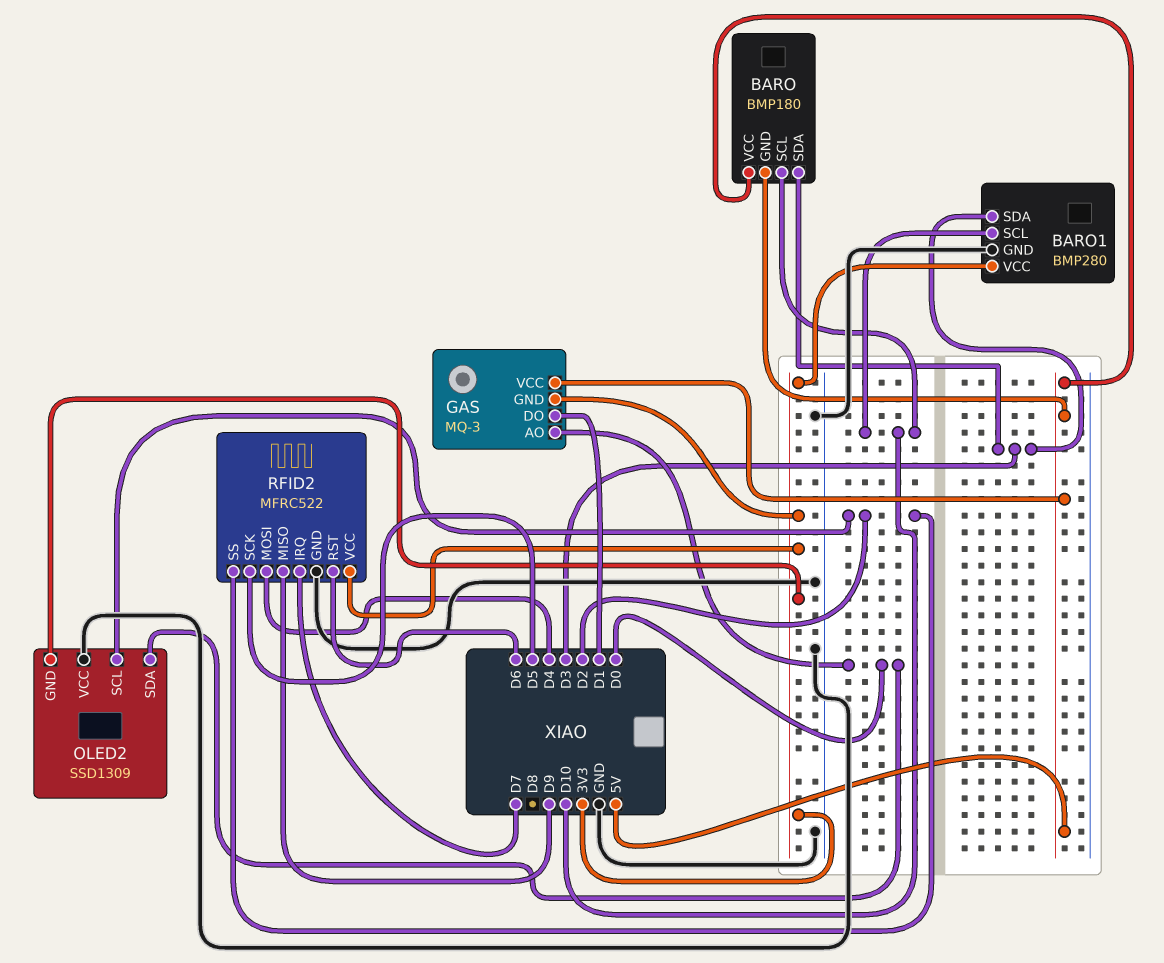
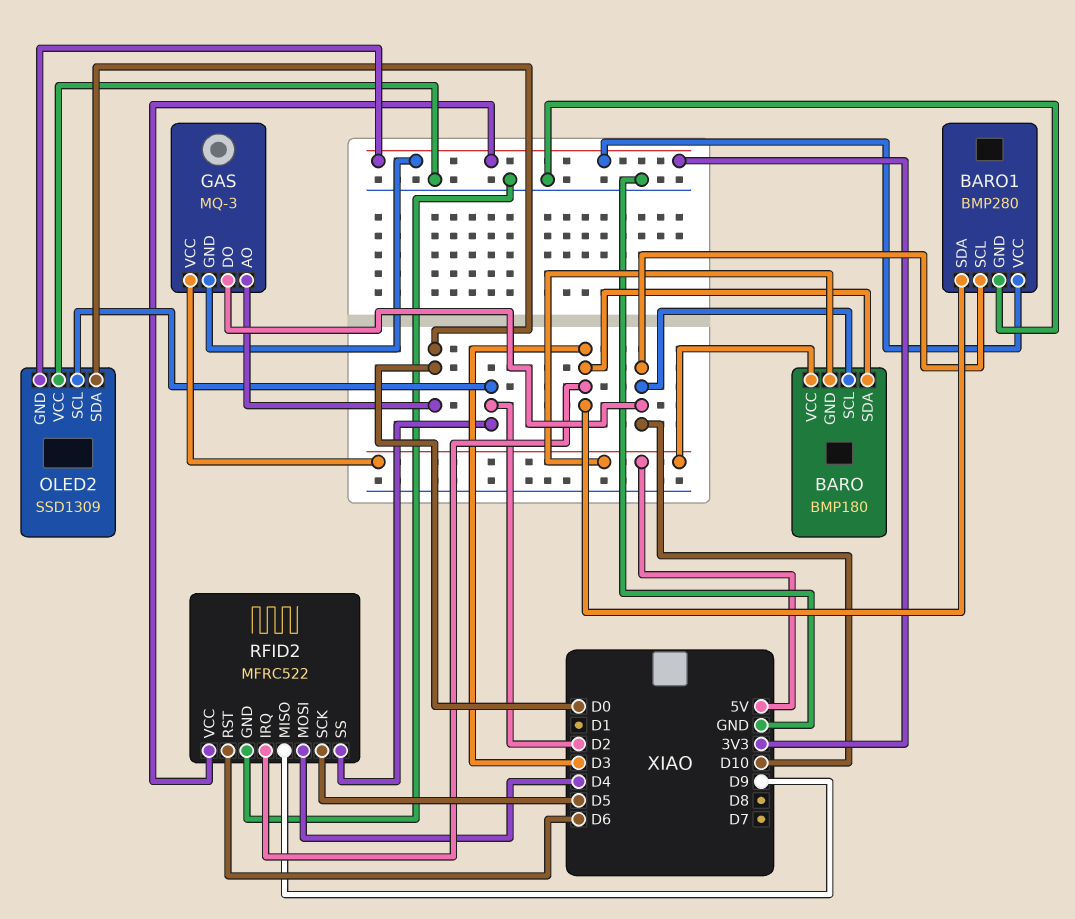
GAS pin DO: D1 -> D10
RFID2 pin IRQ: D7 -> D3

